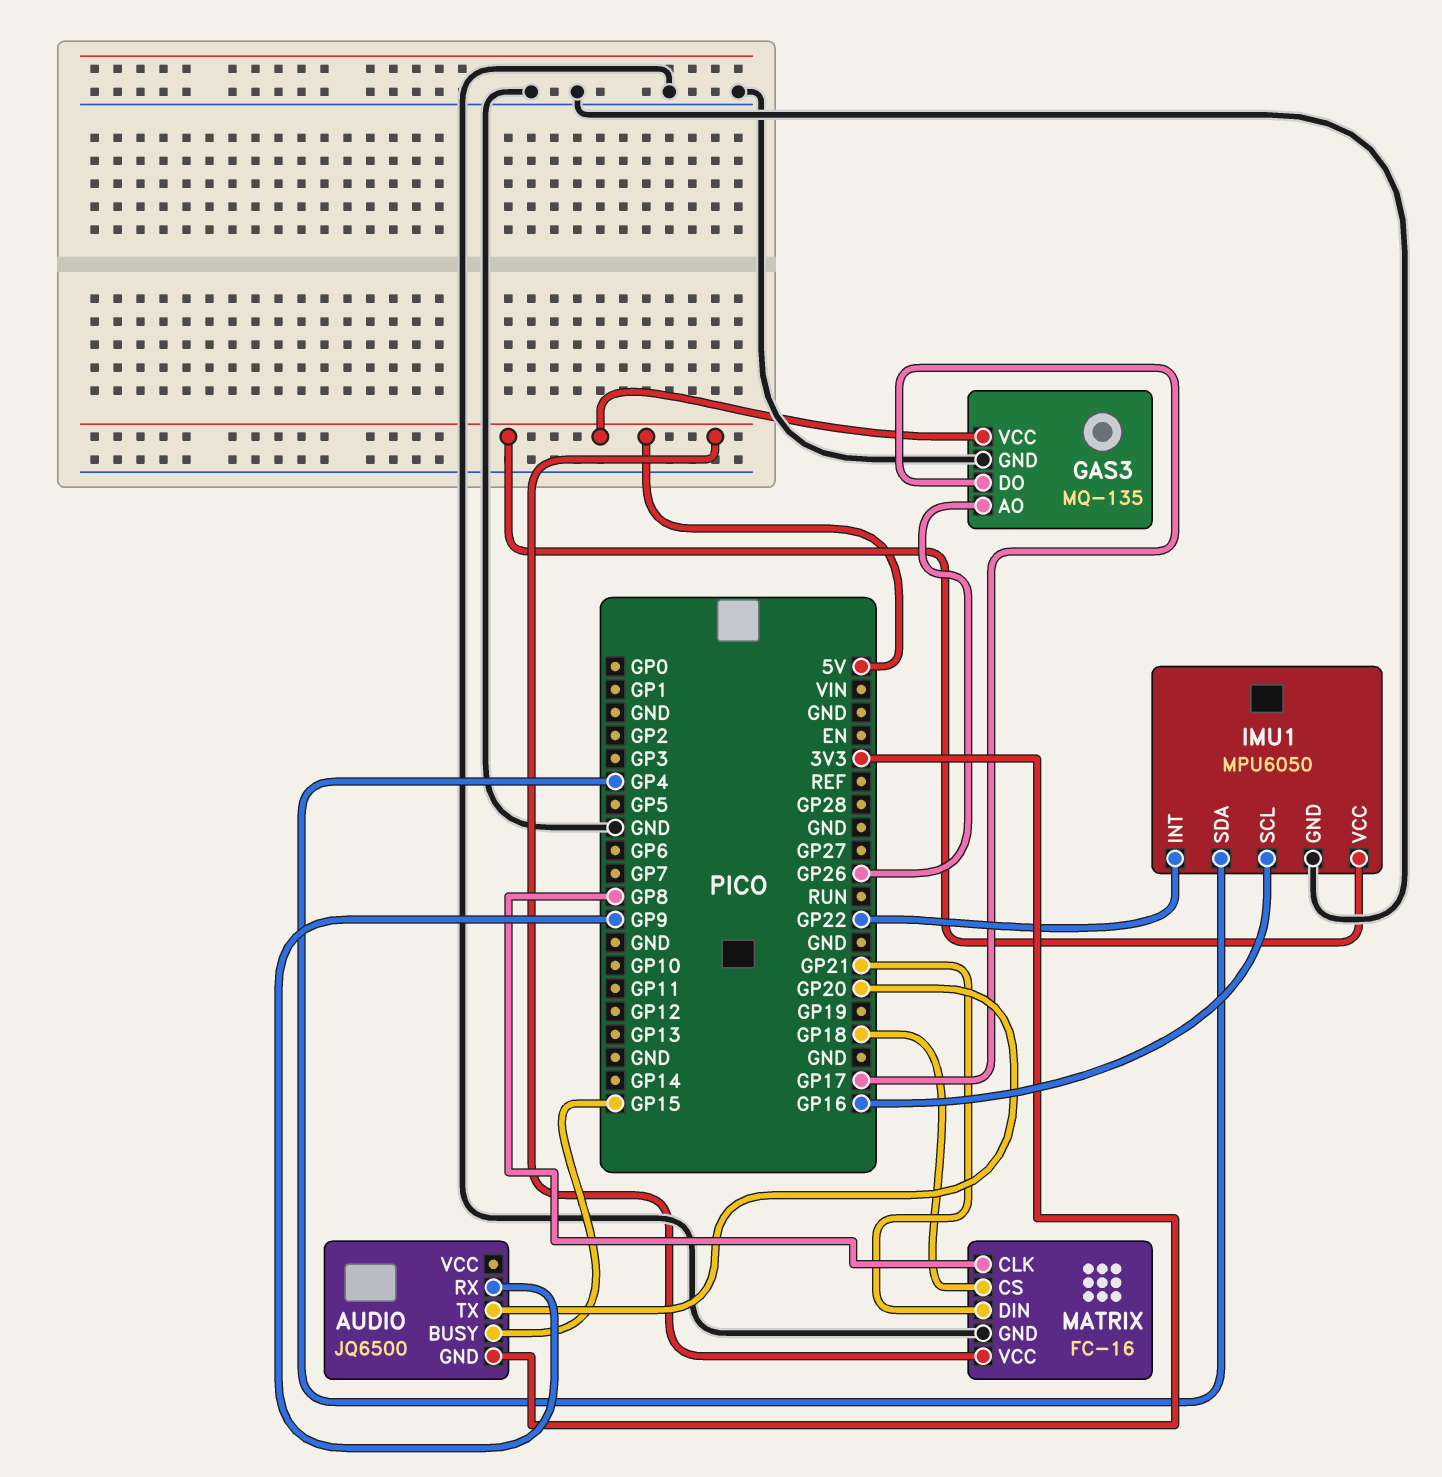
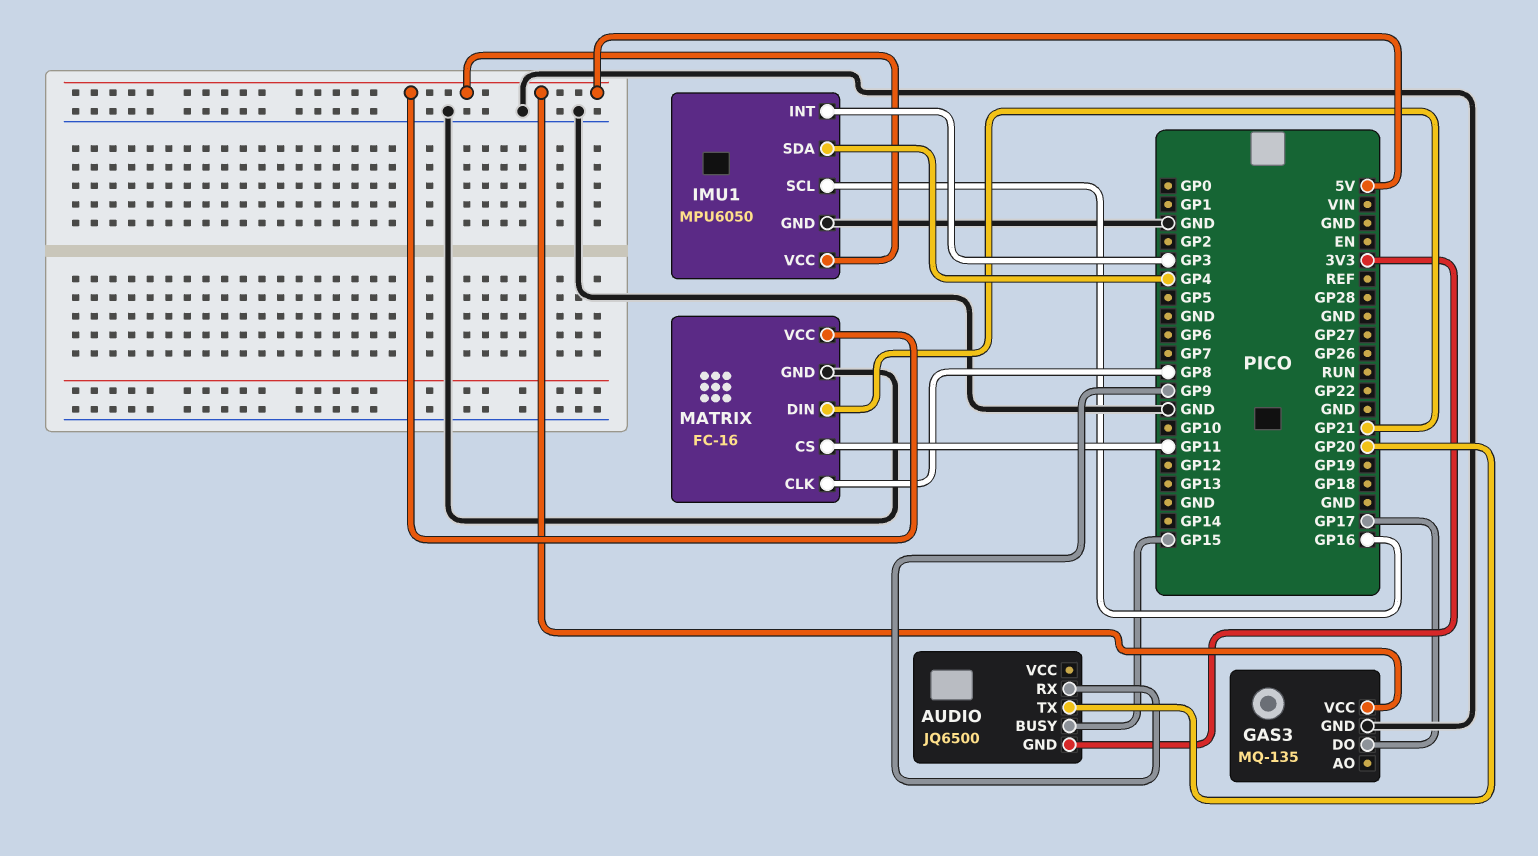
GAS3 pin AO: GP26 -> none
IMU1 pin INT: GP22 -> GP3
MATRIX pin CS: GP18 -> GP11

